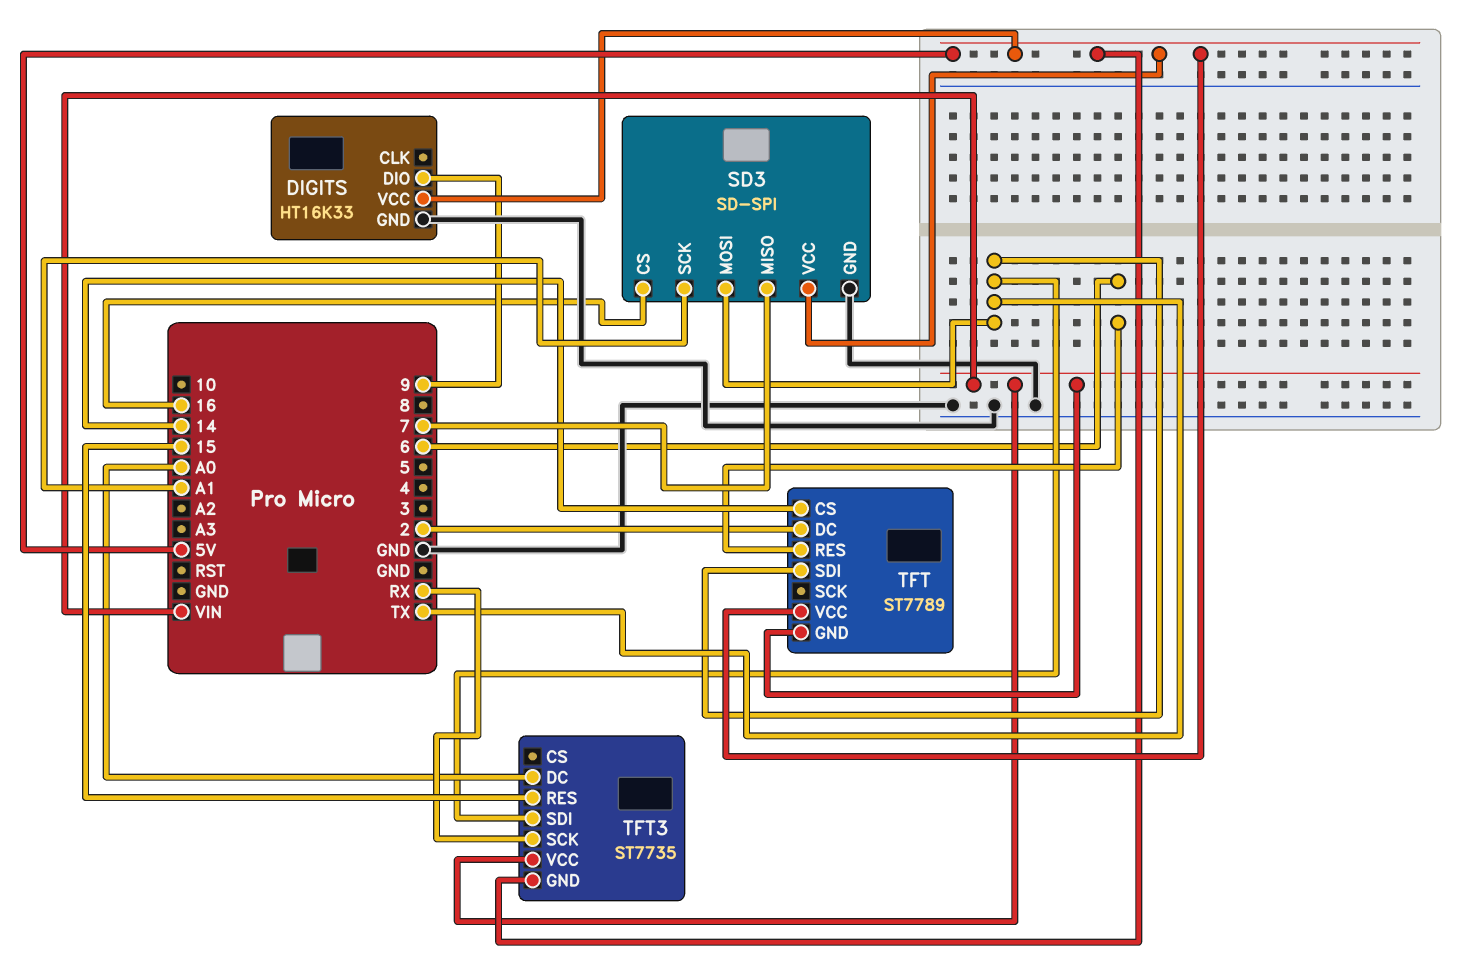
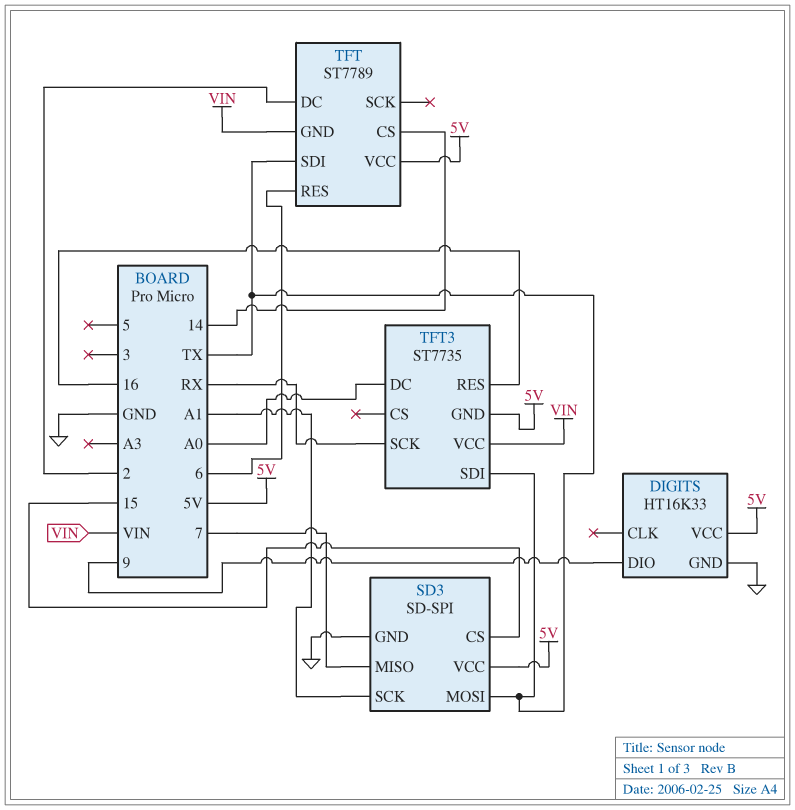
SD3 pin CS: 16 -> 15
TFT3 pin RES: 15 -> 16

